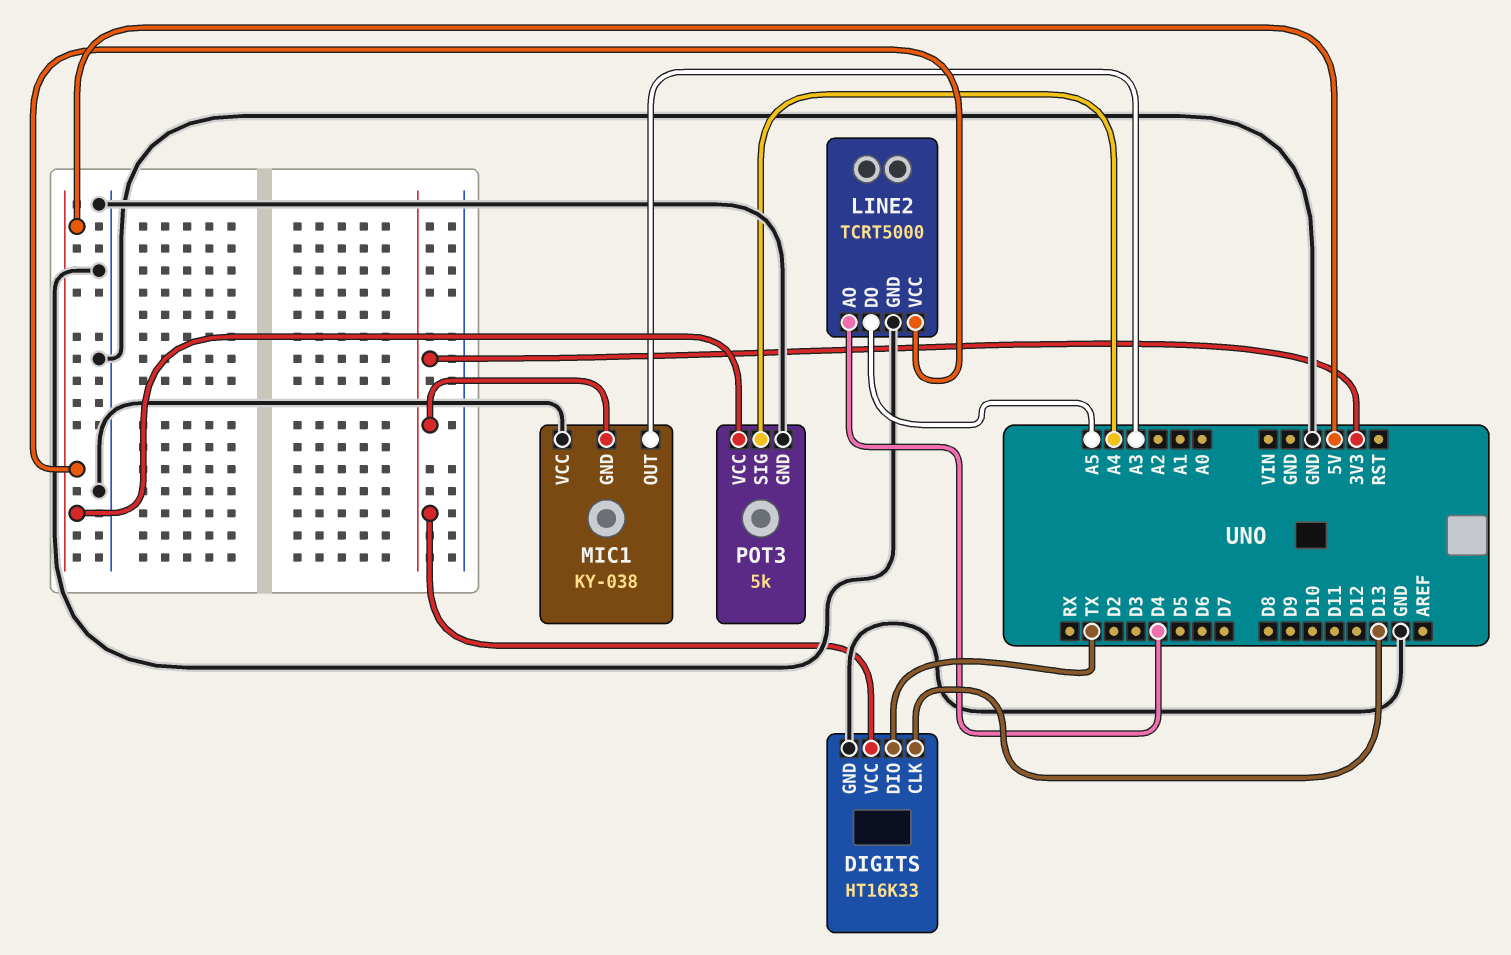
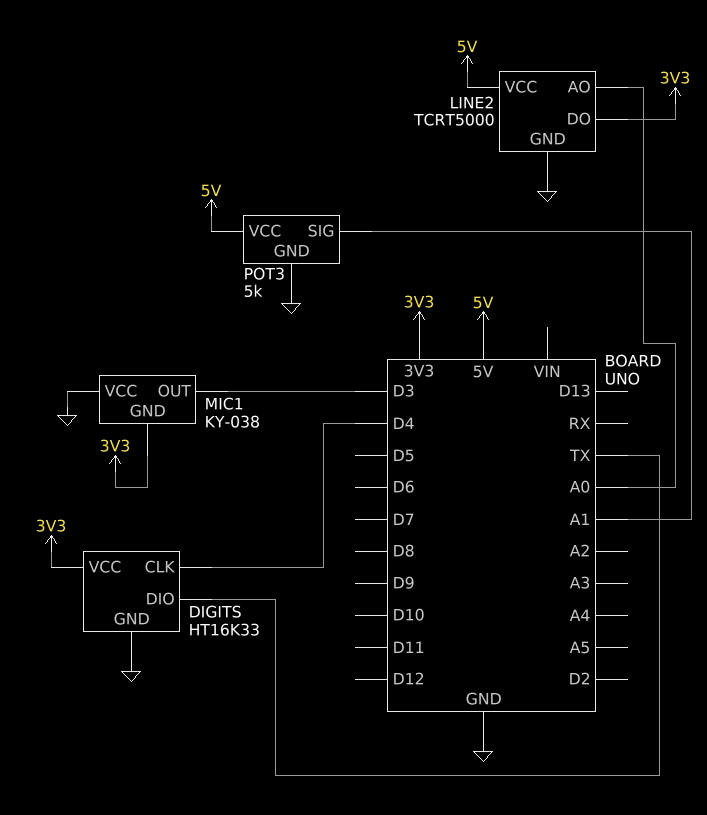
DIGITS pin CLK: D13 -> D4
LINE2 pin AO: D4 -> A0
LINE2 pin DO: A5 -> 3V3
MIC1 pin OUT: A3 -> D3
POT3 pin SIG: A4 -> A1

